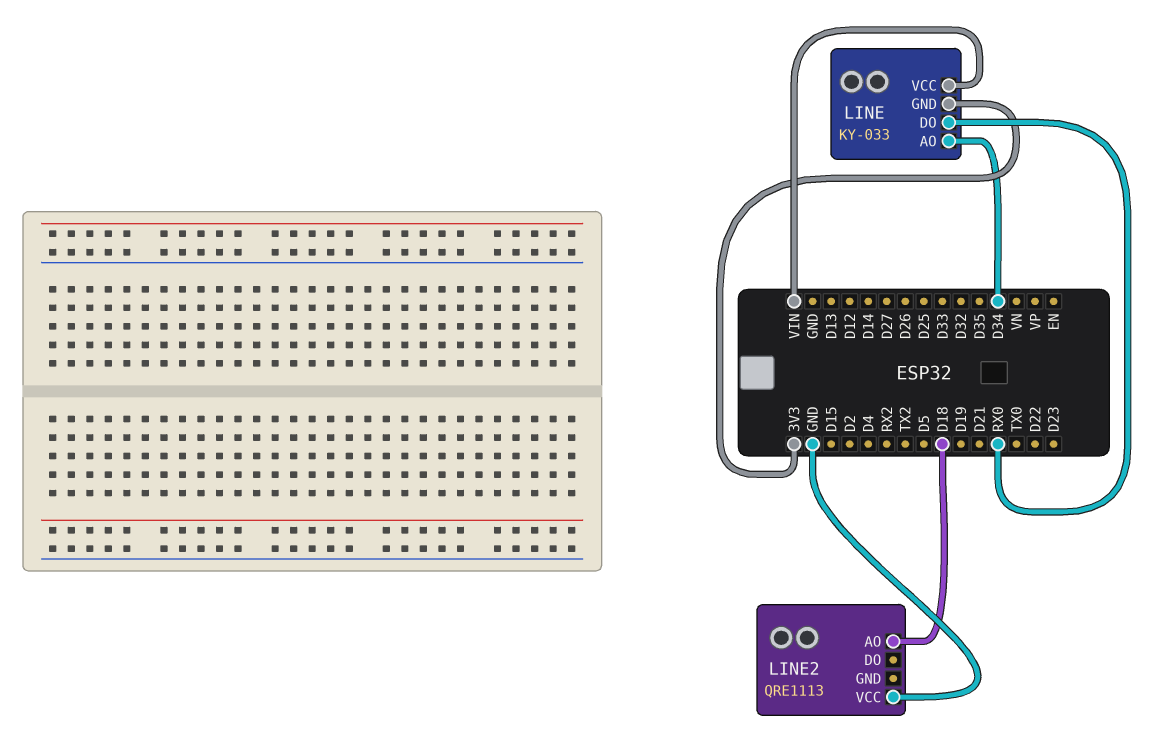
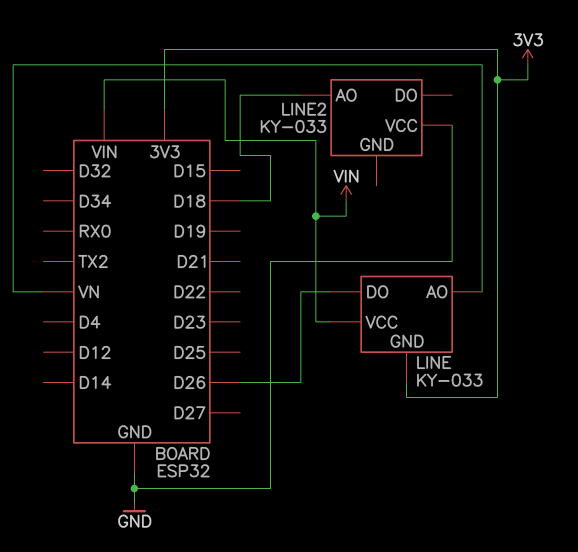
LINE pin AO: D34 -> VN
LINE pin DO: RX0 -> D26
LINE2: QRE1113 -> KY-033

